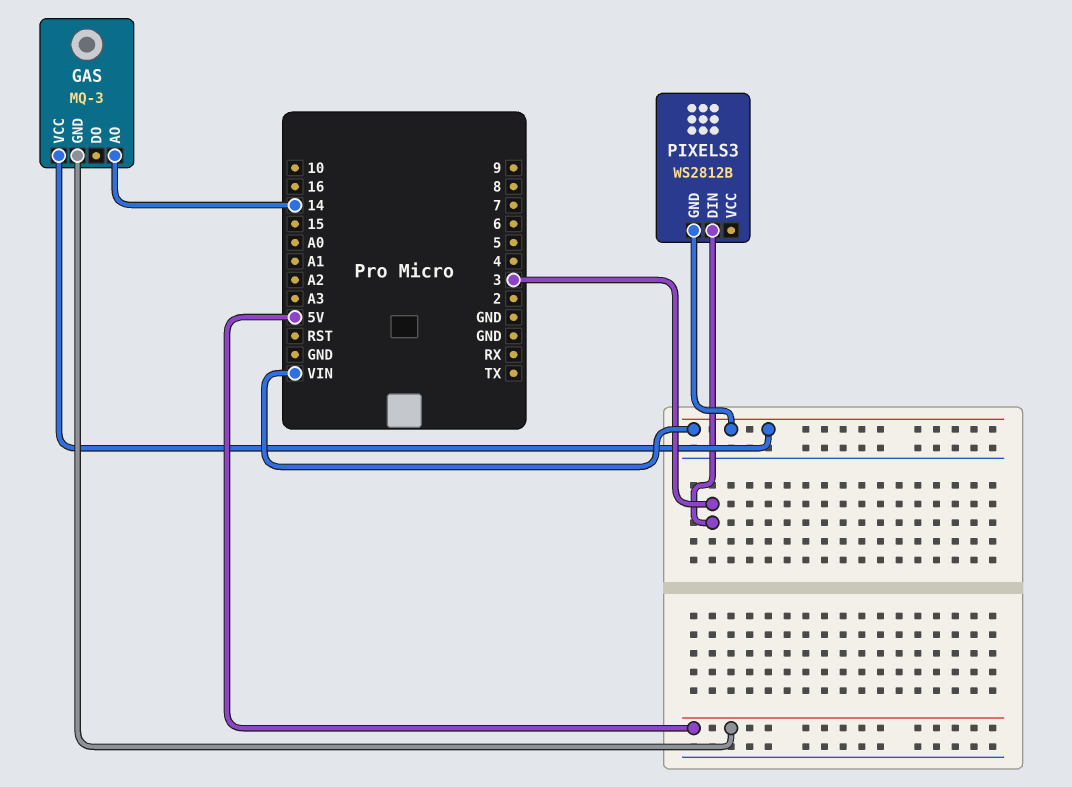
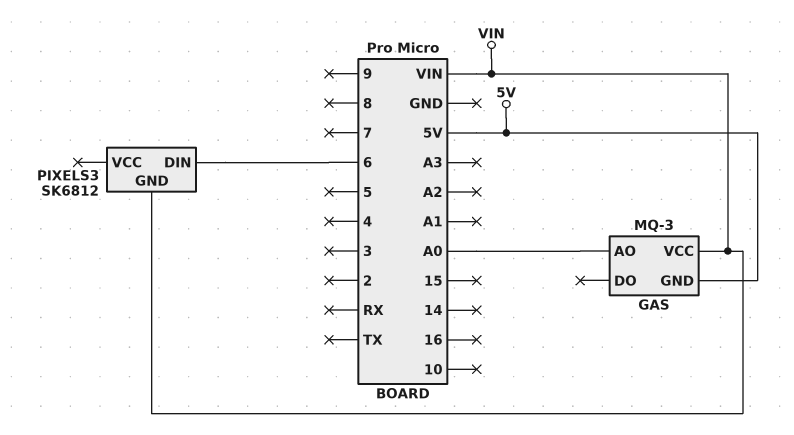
GAS pin AO: 14 -> A0
PIXELS3: WS2812B -> SK6812
PIXELS3 pin DIN: 3 -> 6

